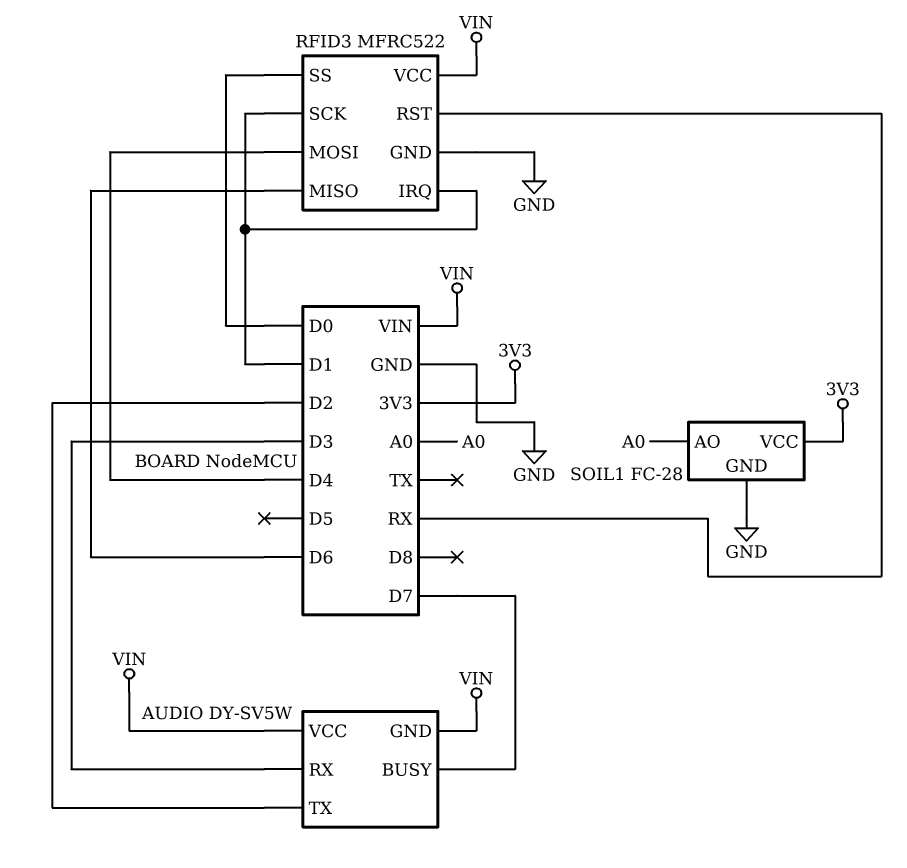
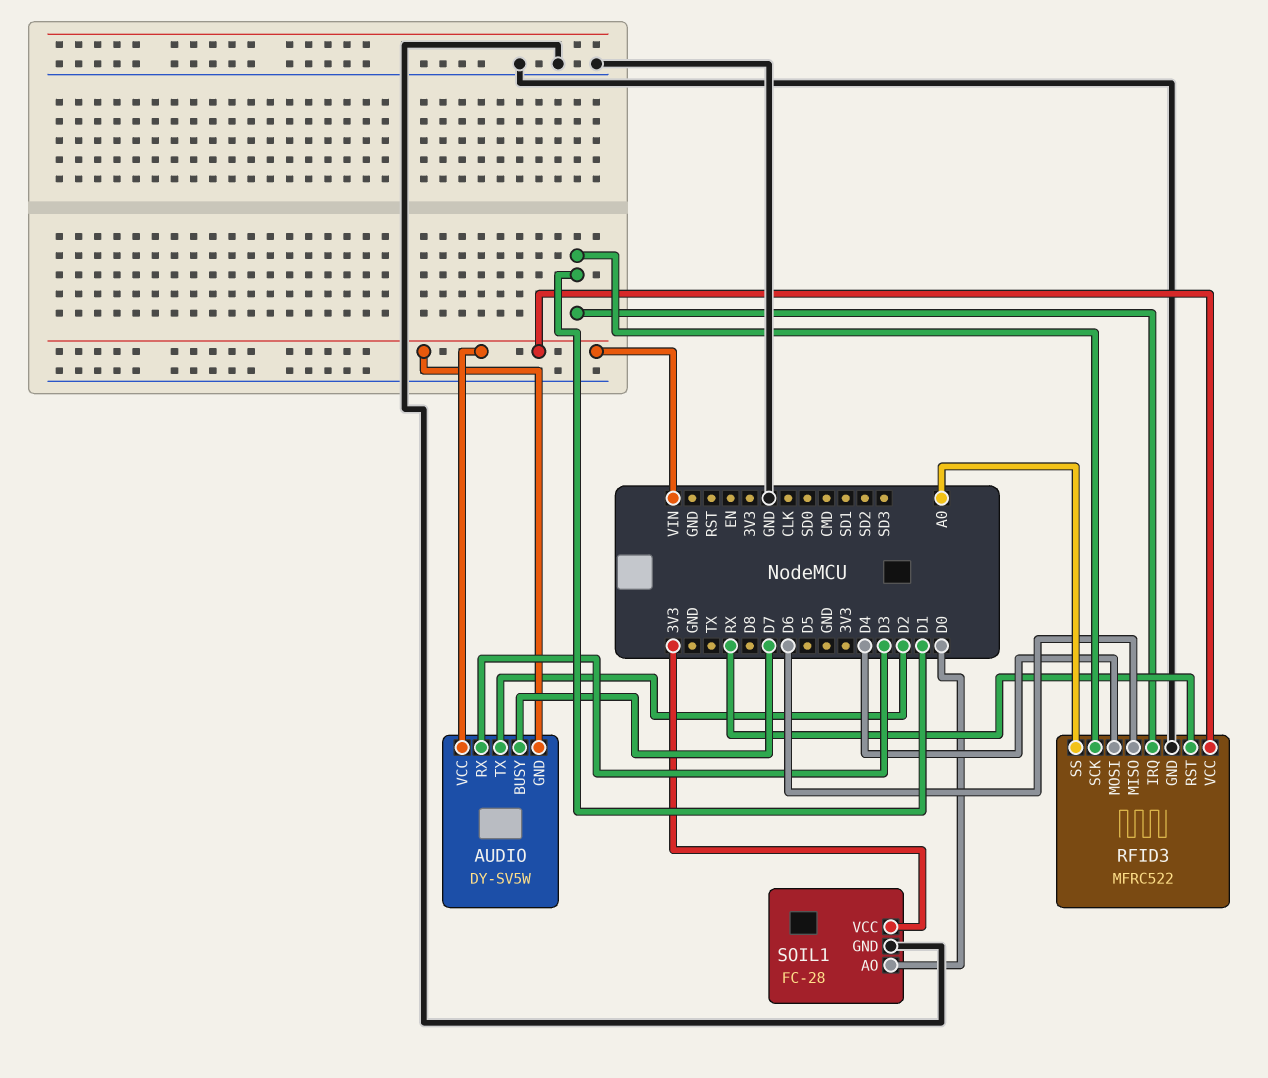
RFID3 pin SS: D0 -> A0
SOIL1 pin AO: A0 -> D0

